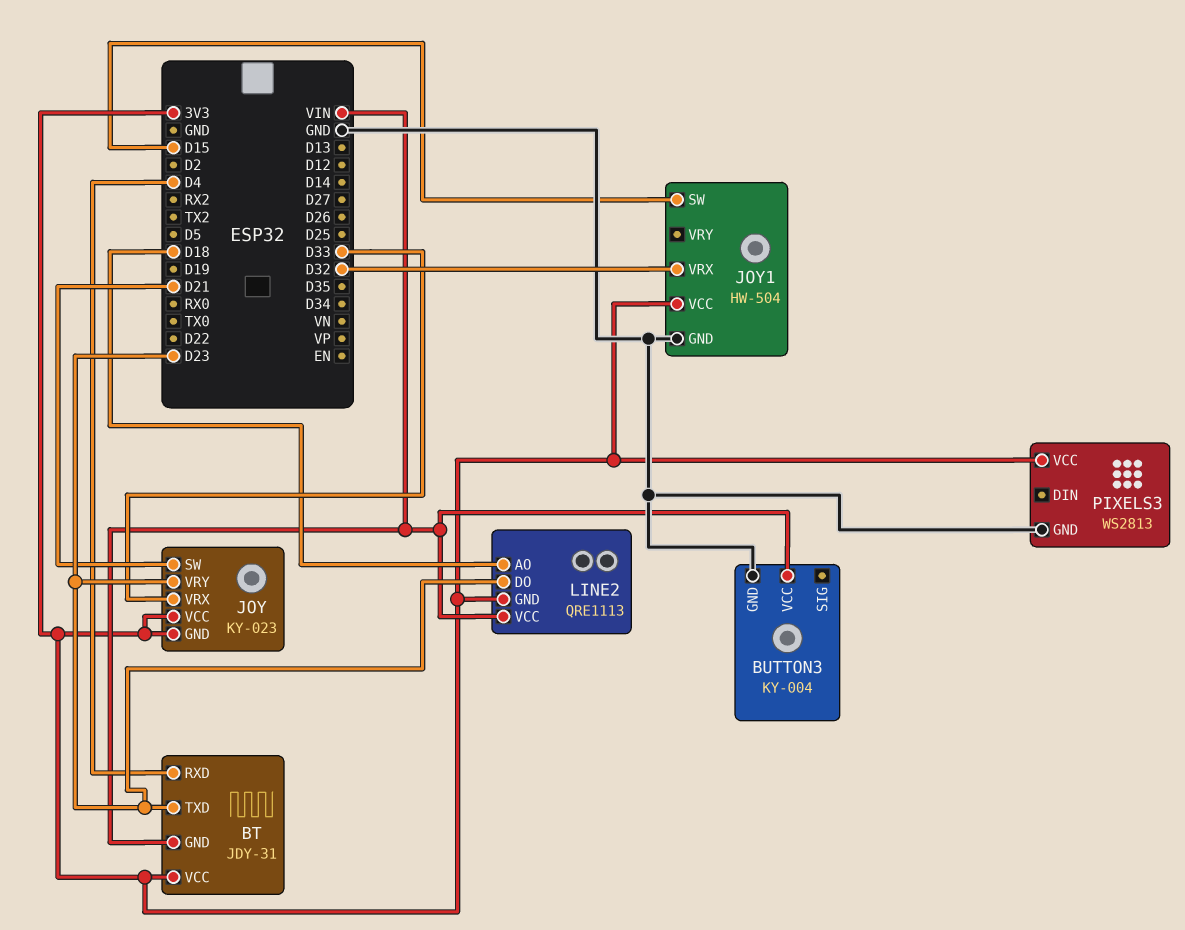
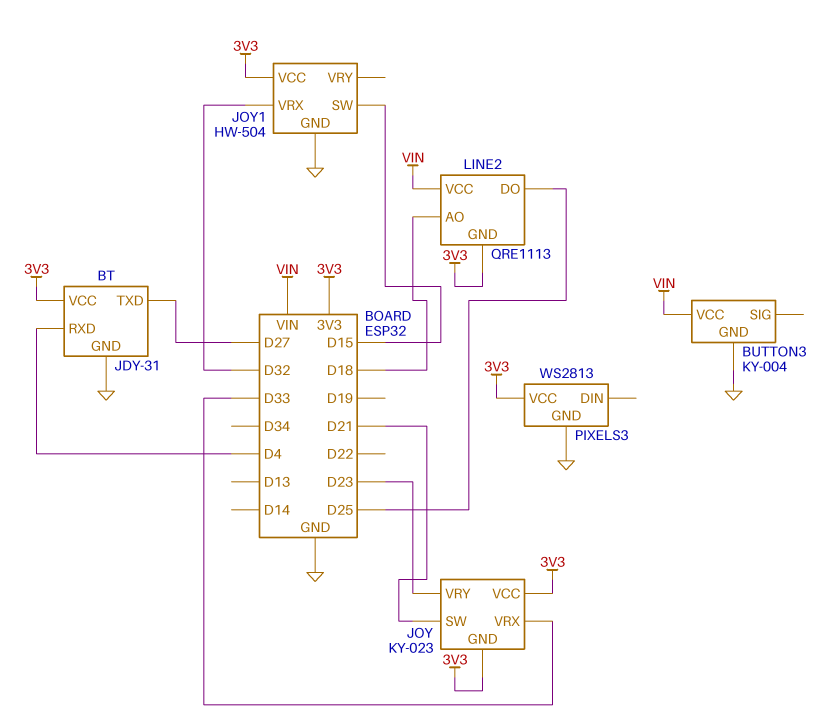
BT pin GND: VIN -> GND
BT pin TXD: D23 -> D27
LINE2 pin DO: D23 -> D25

